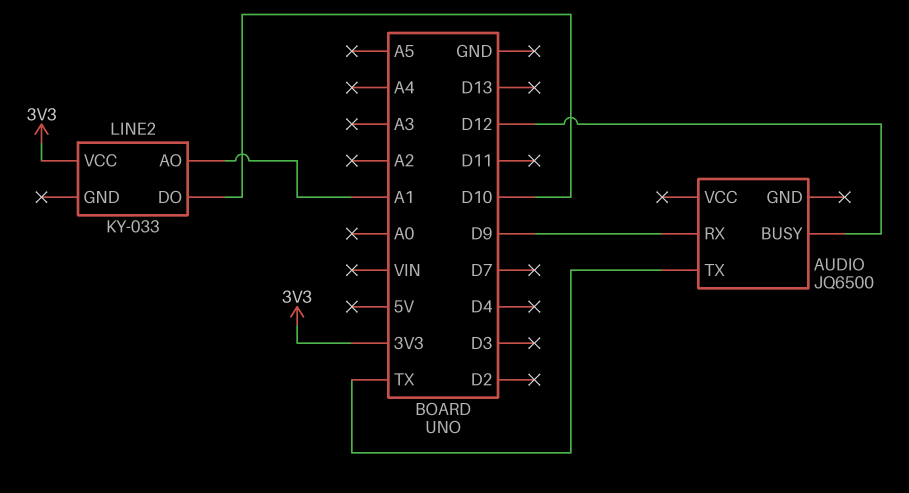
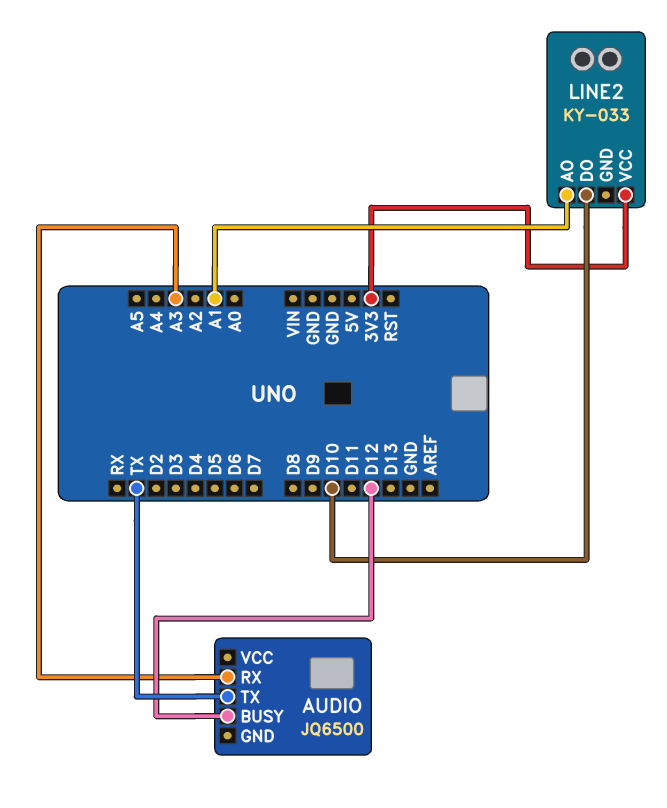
AUDIO pin RX: D9 -> A3

